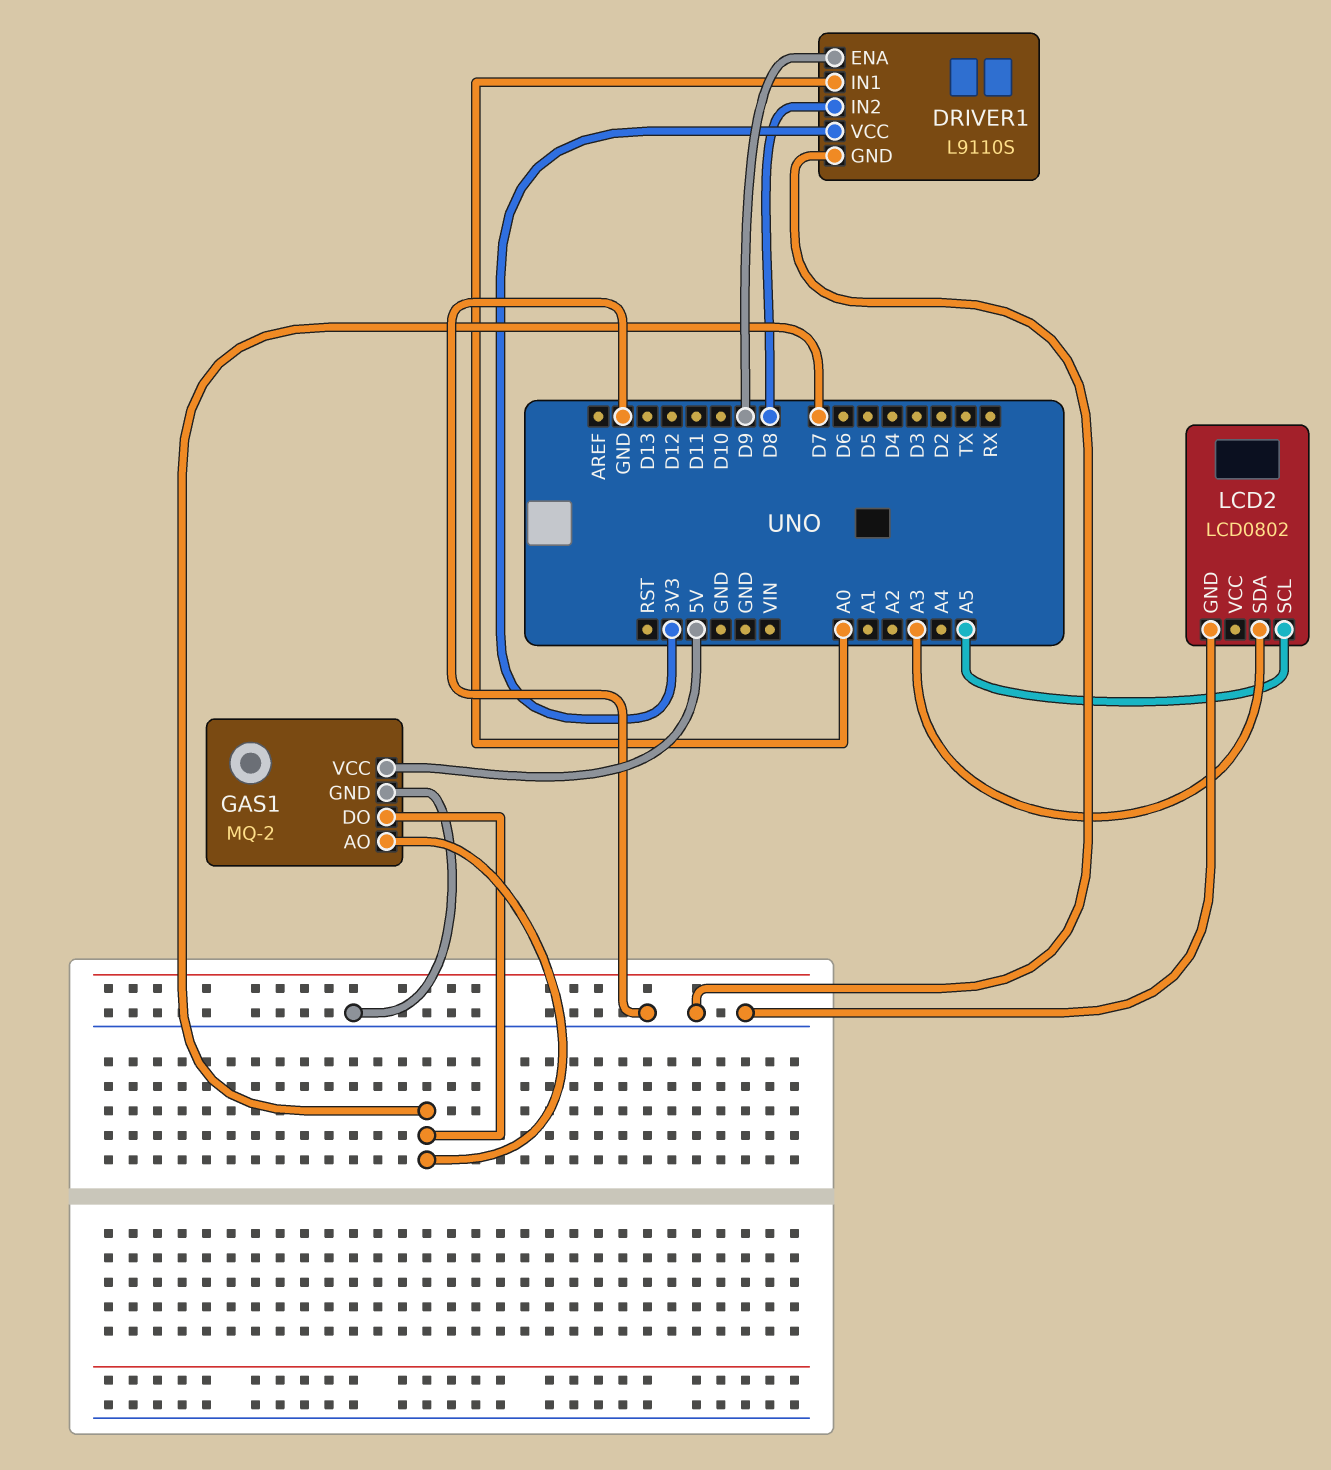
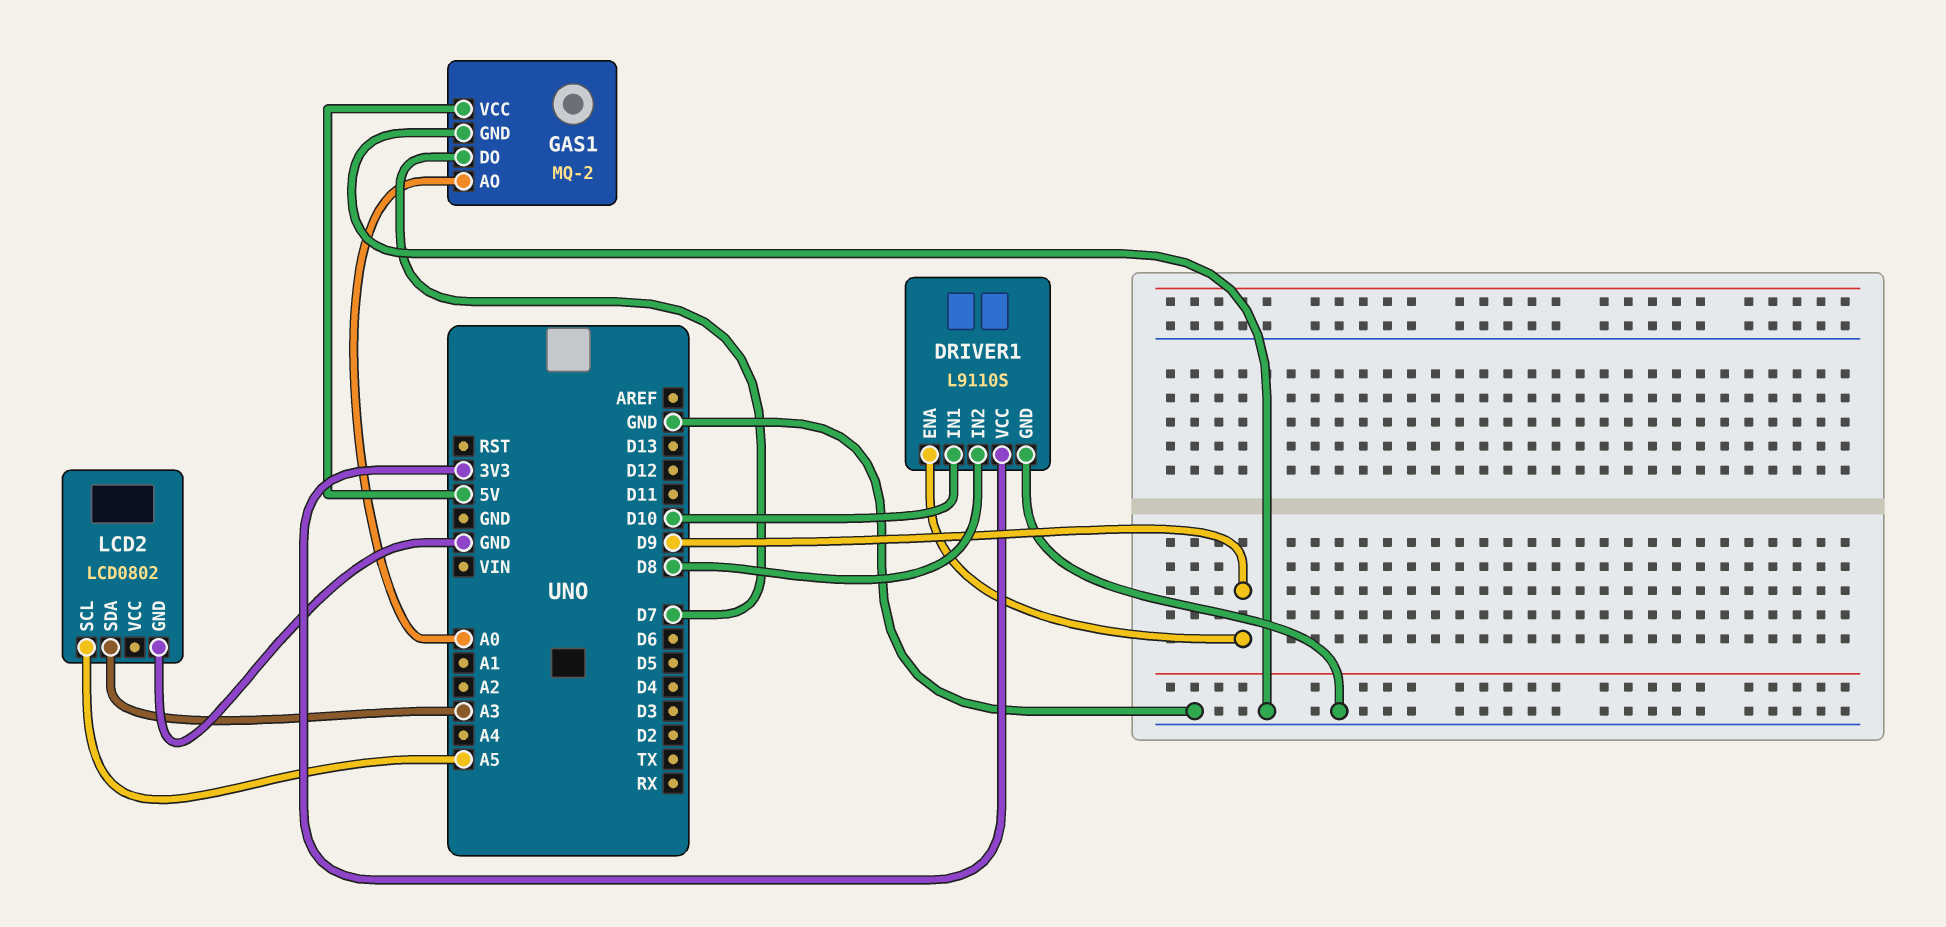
DRIVER1 pin IN1: A0 -> D10
GAS1 pin AO: D7 -> A0

